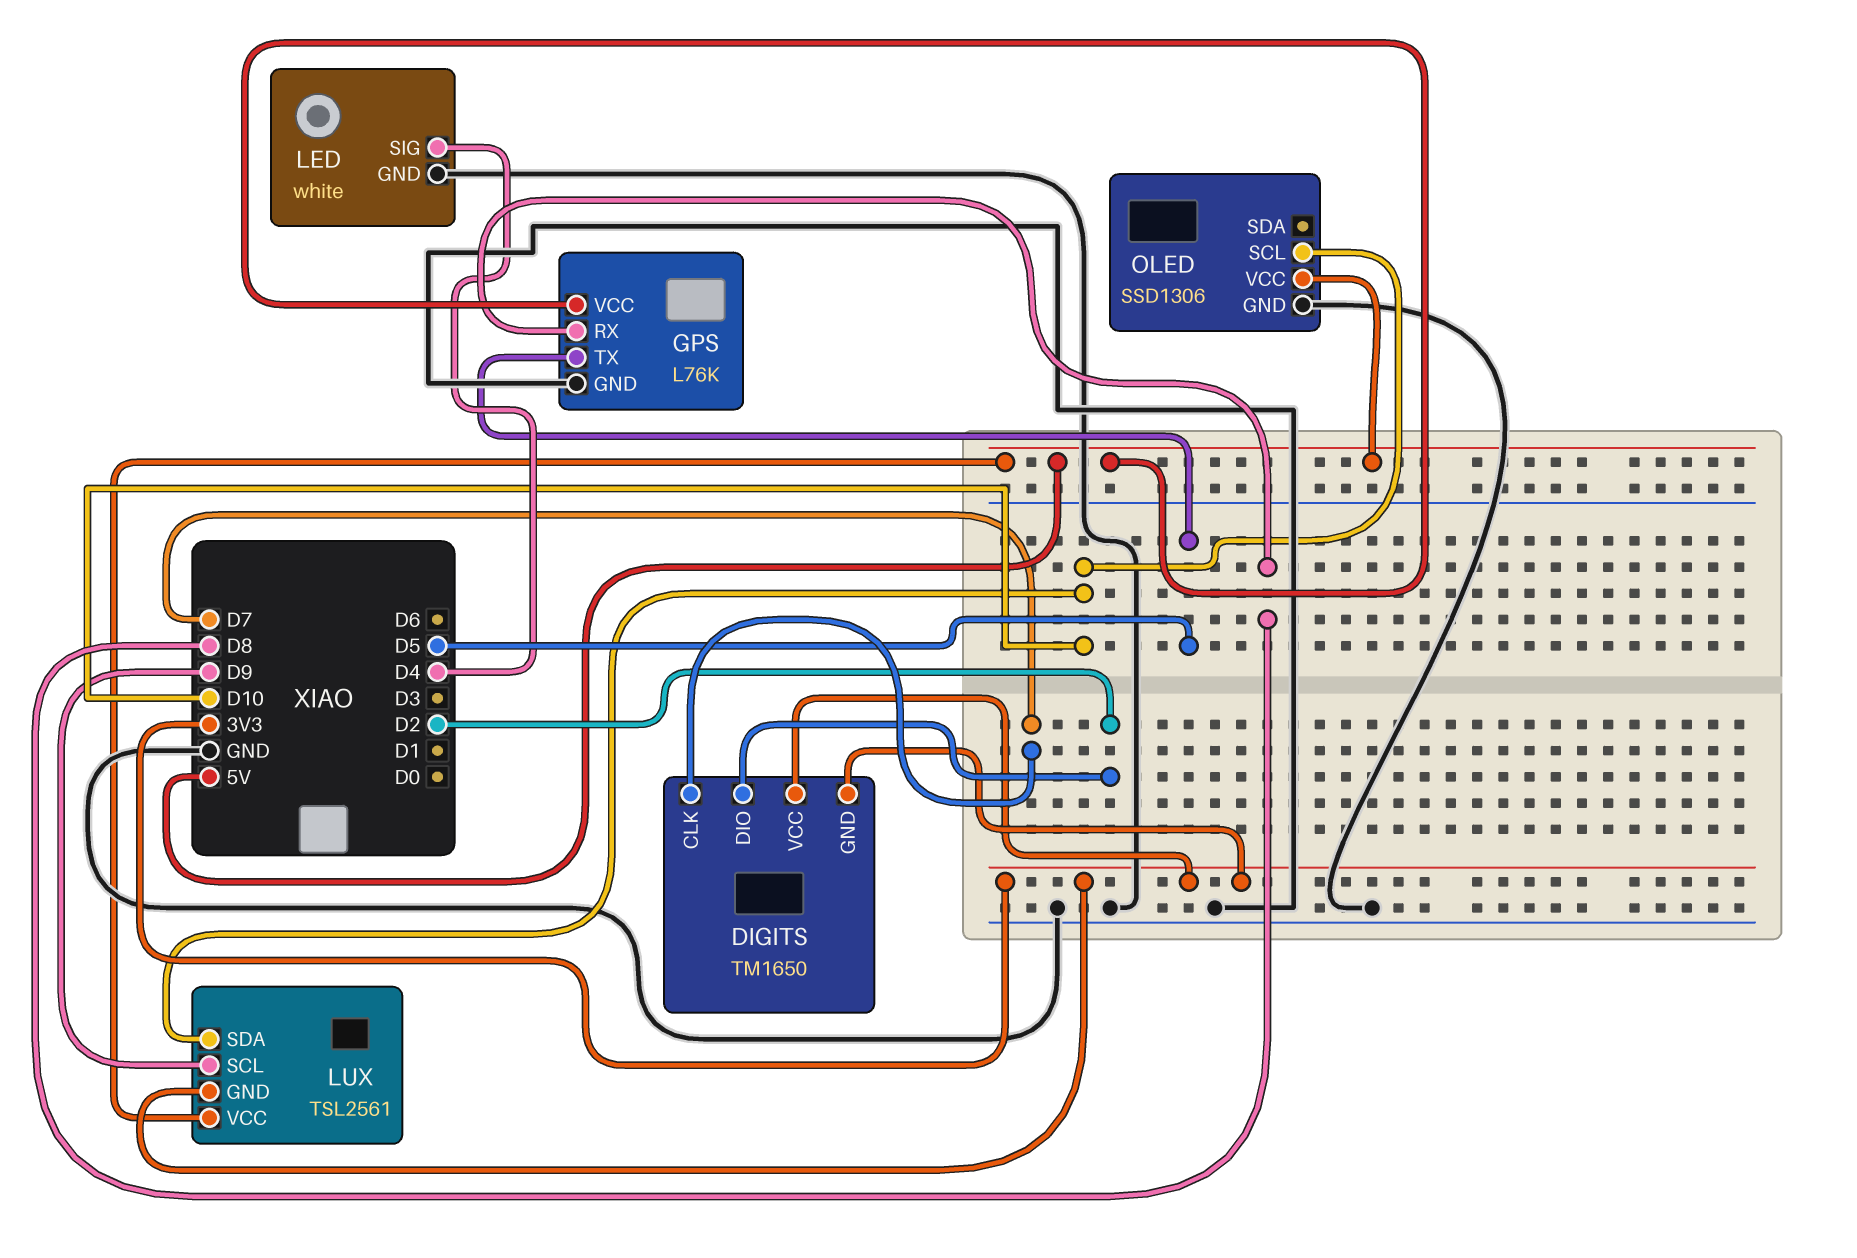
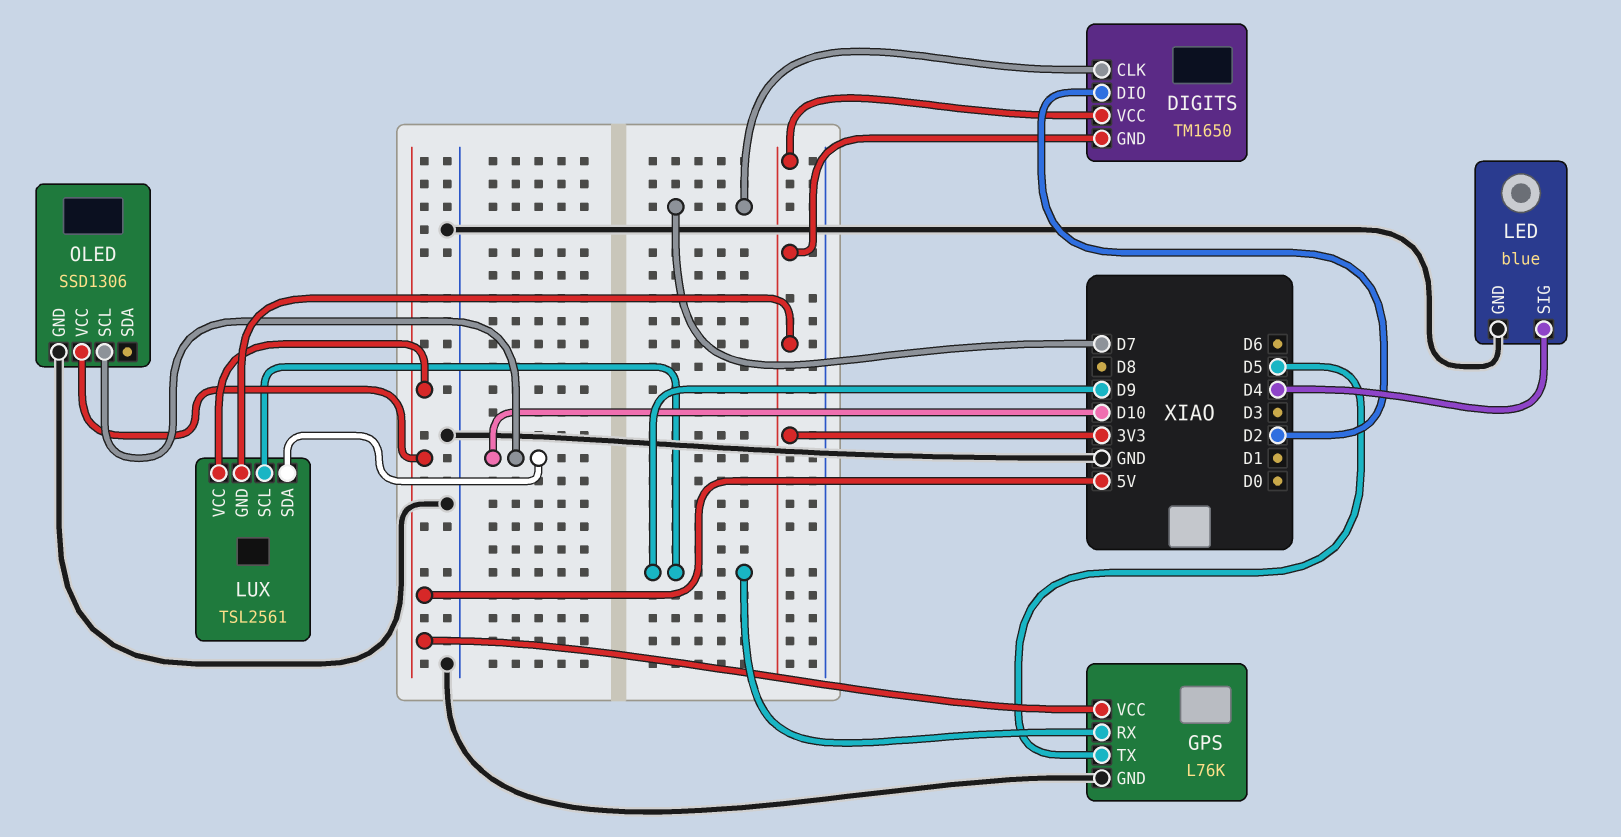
GPS pin RX: D8 -> D9
LED: white -> blue

